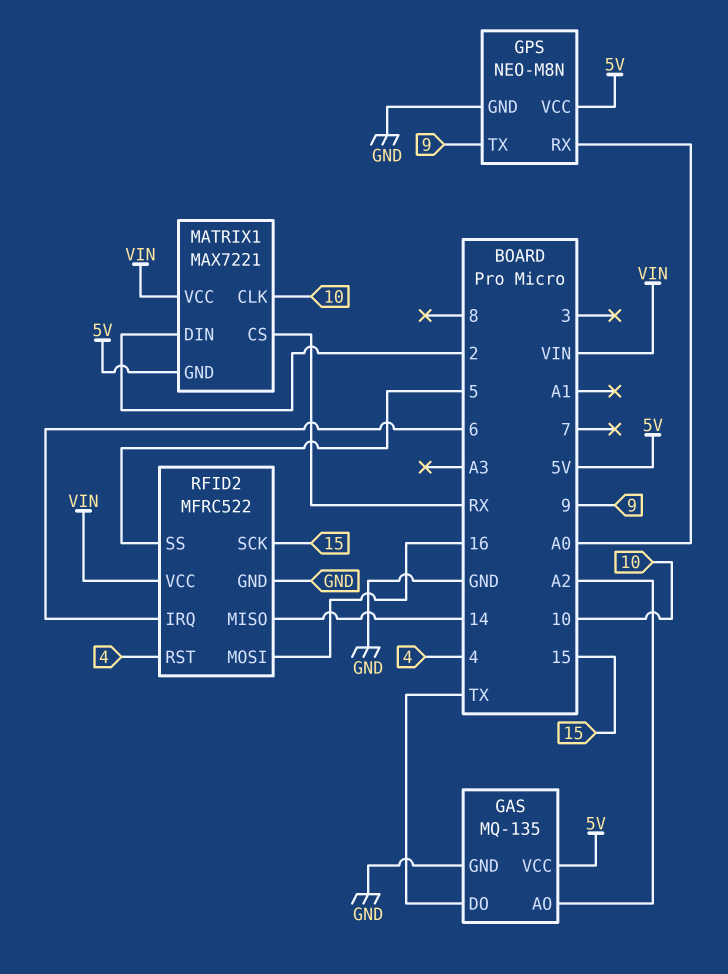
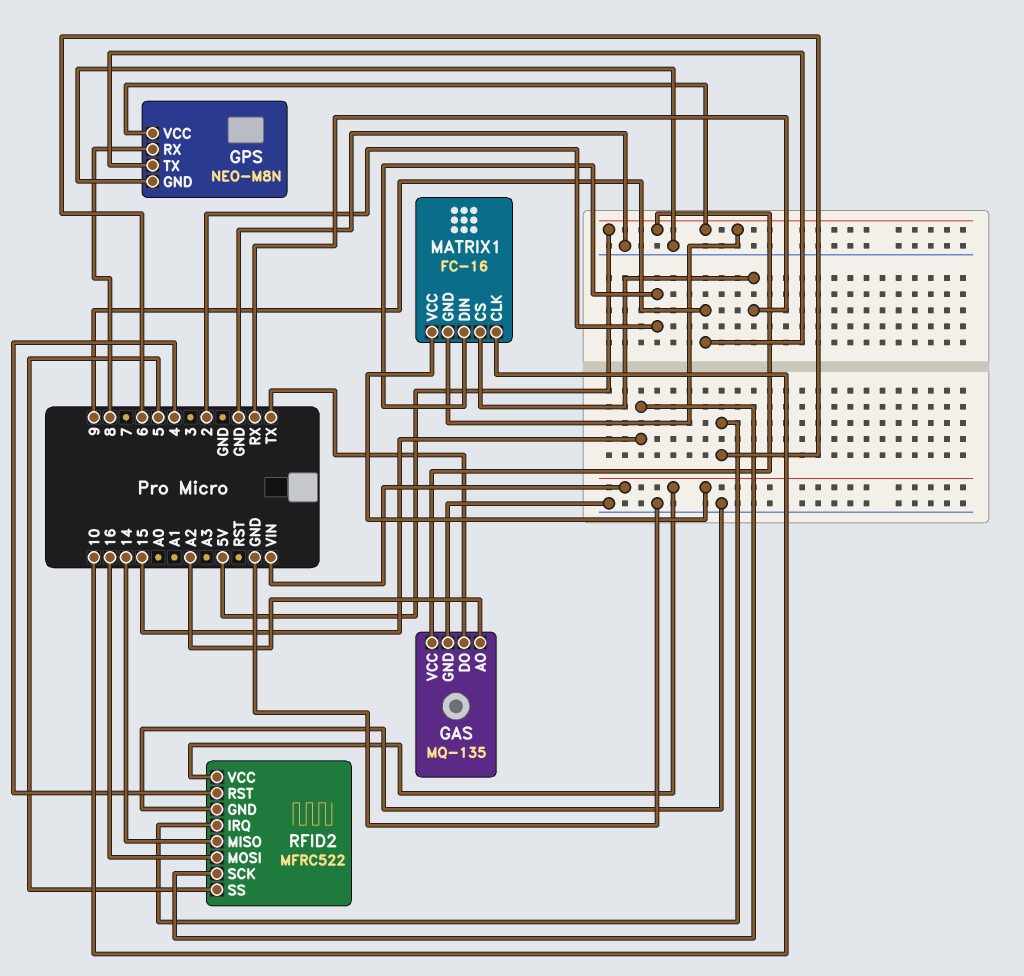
GPS pin RX: A0 -> 8
MATRIX1: MAX7221 -> FC-16

